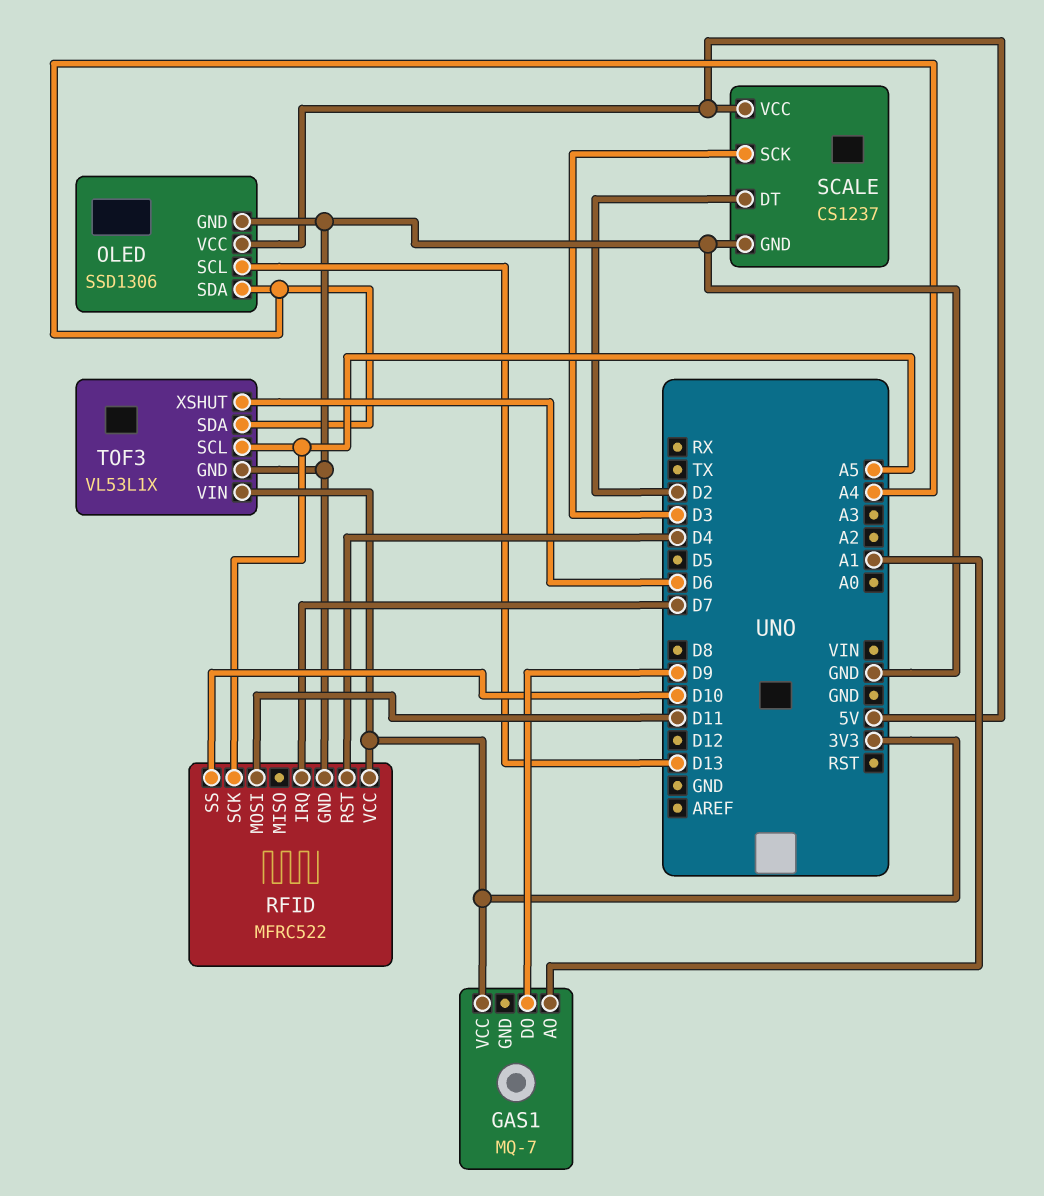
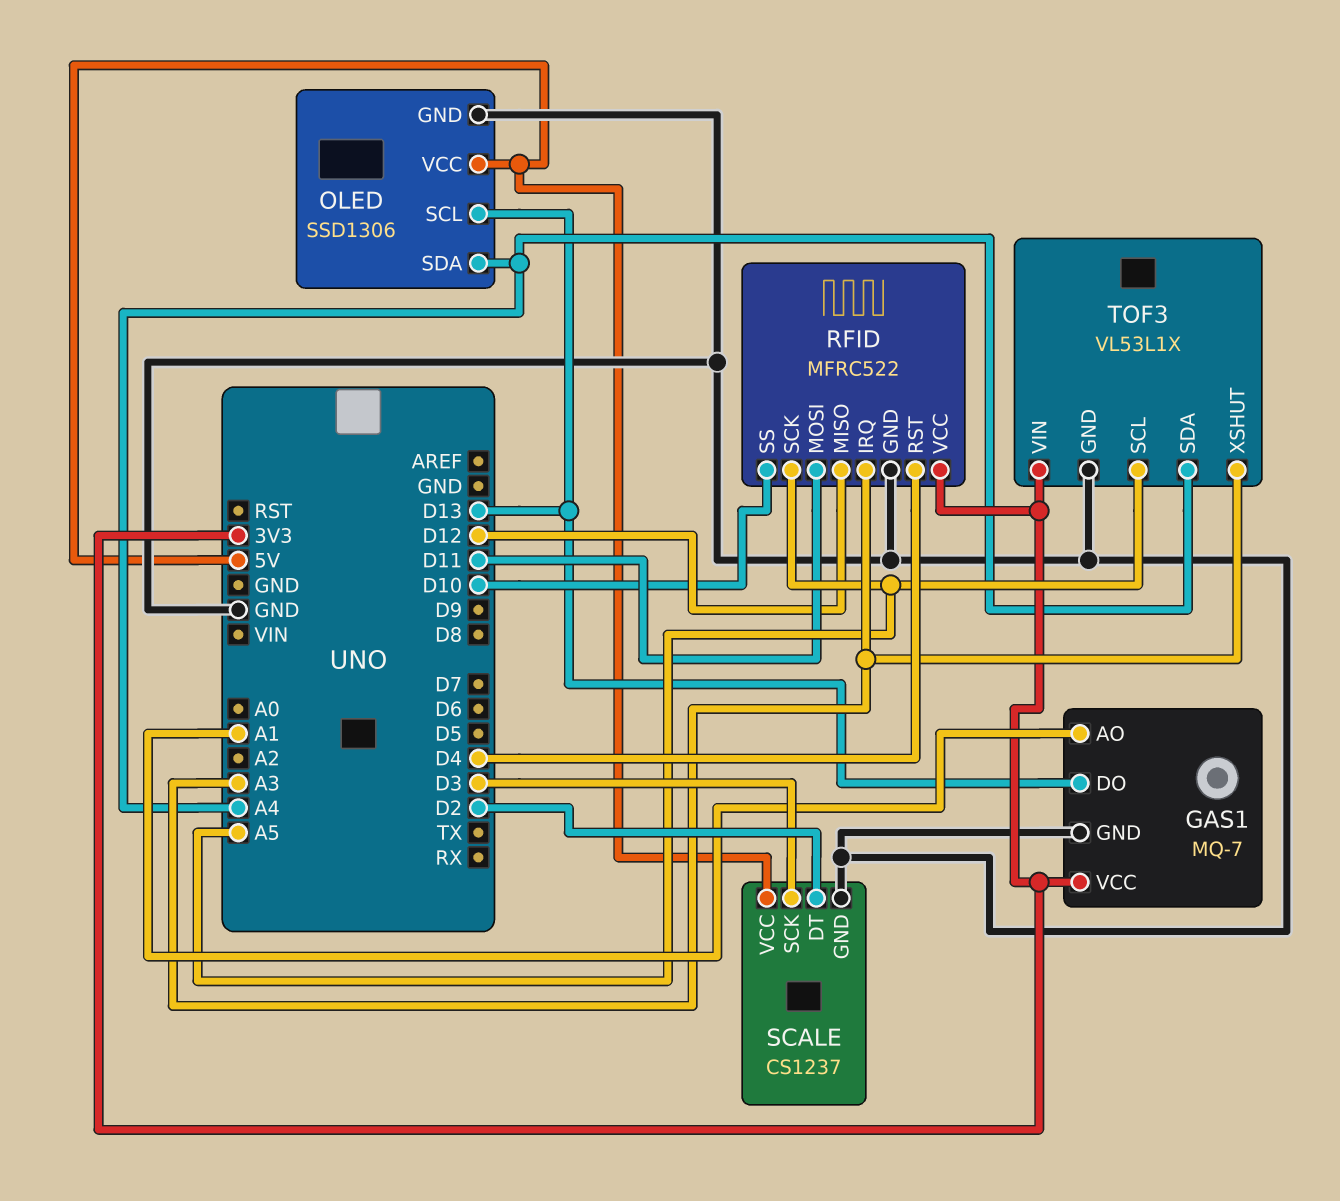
GAS1 pin DO: D9 -> D13
GAS1 pin GND: none -> GND
RFID pin IRQ: D7 -> A3
RFID pin MISO: none -> D12
TOF3 pin XSHUT: D6 -> A3

